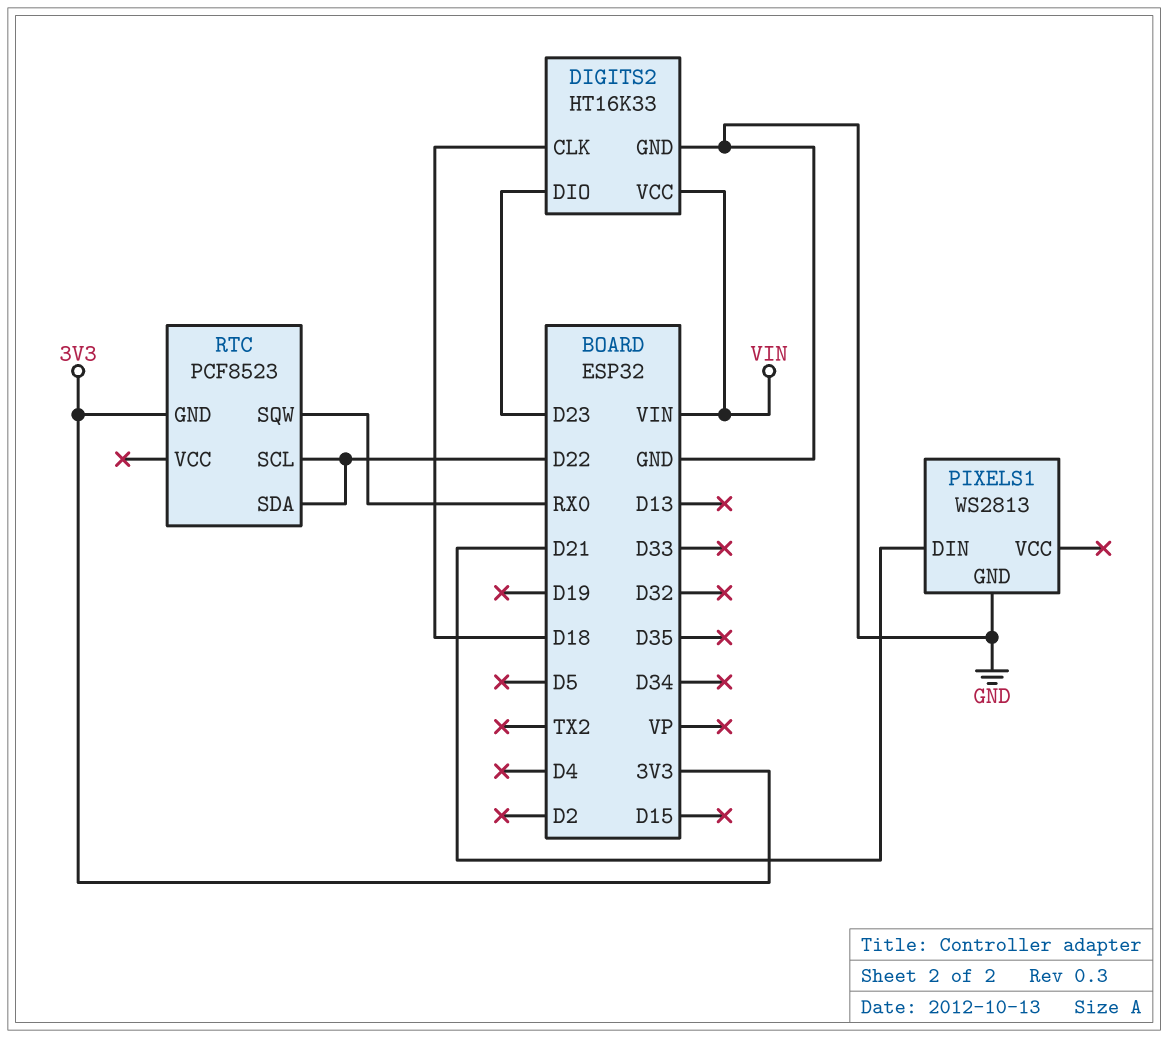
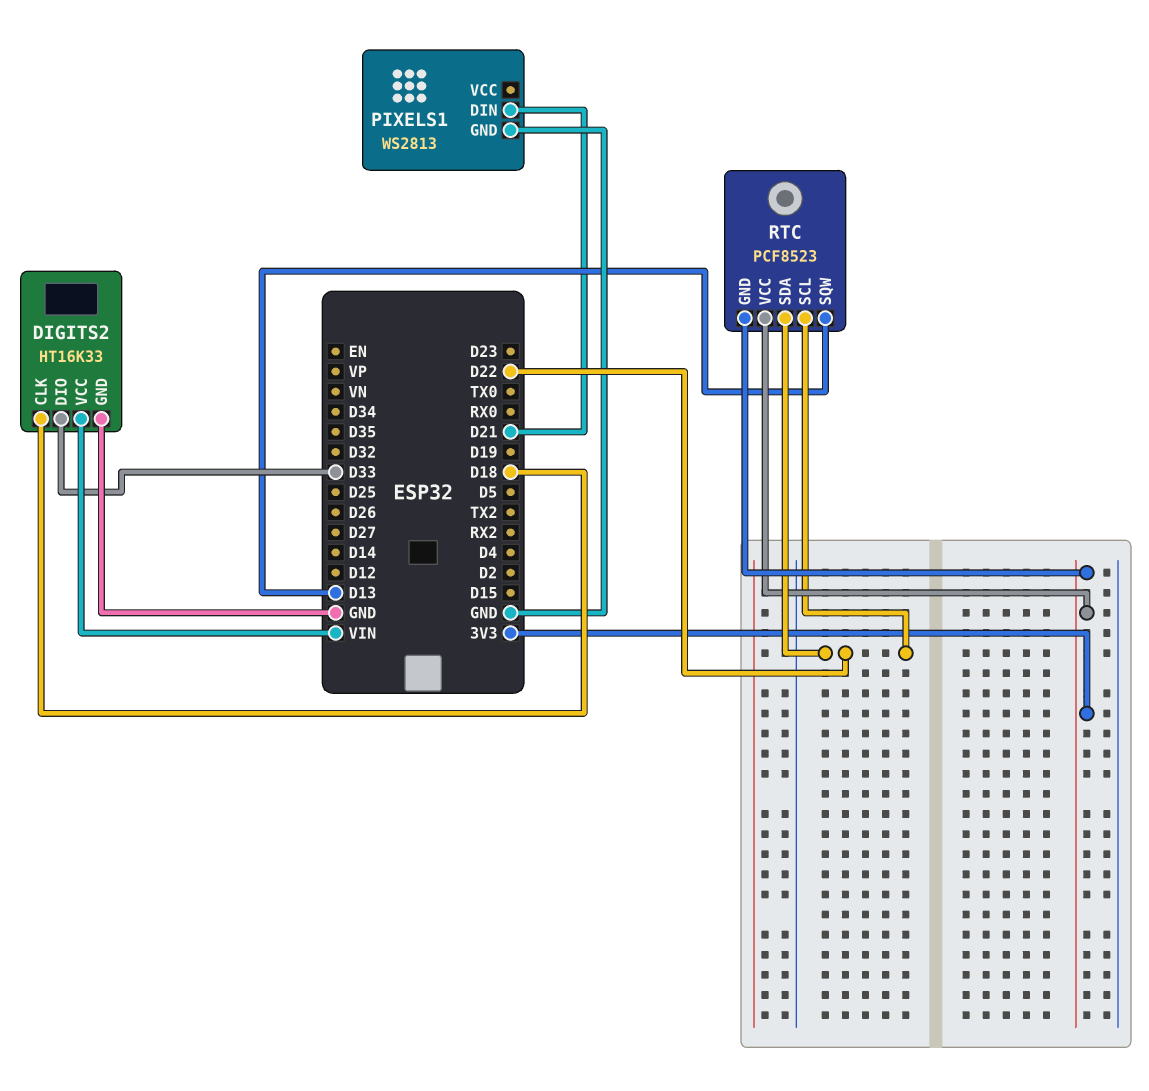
DIGITS2 pin DIO: D23 -> D33
RTC pin SQW: RX0 -> D13
RTC pin VCC: none -> 3V3

